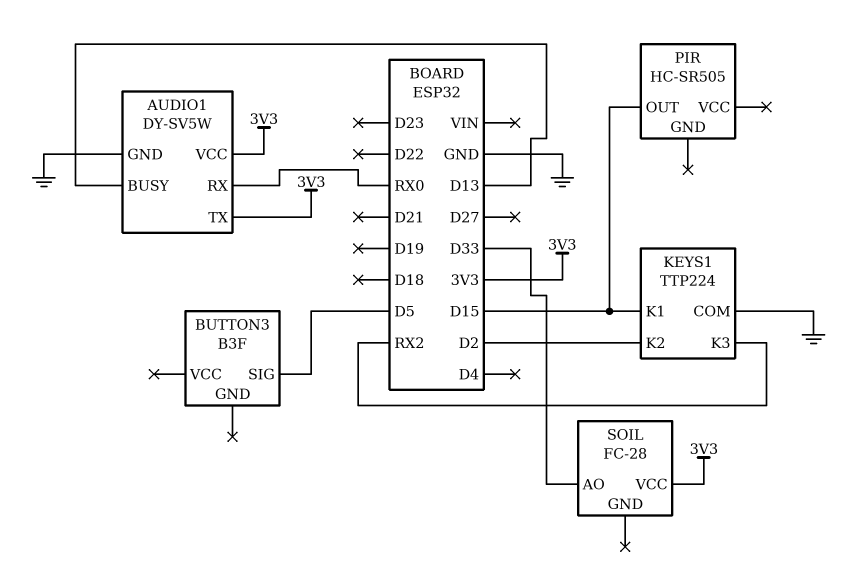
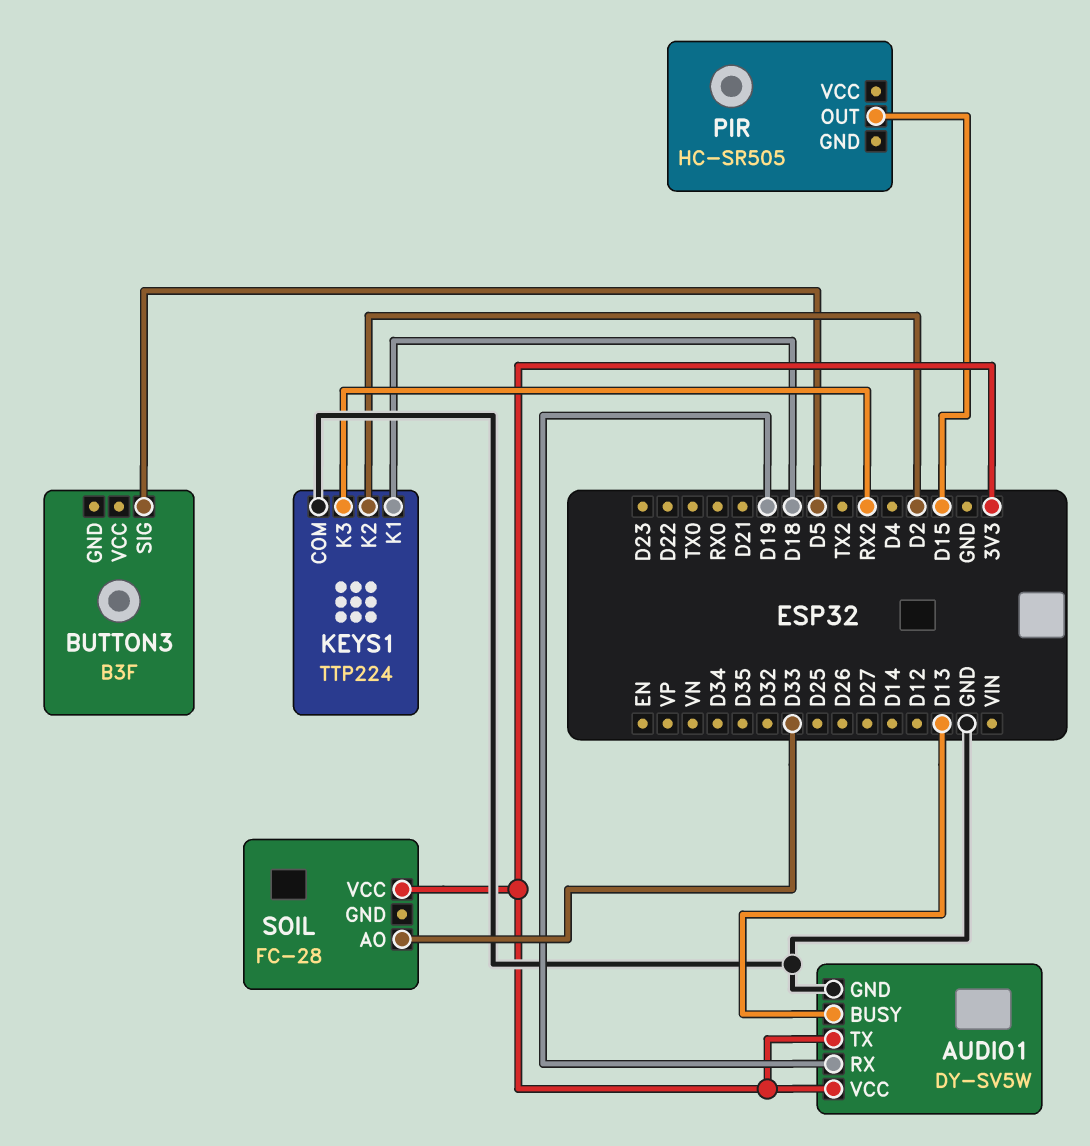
AUDIO1 pin RX: RX0 -> D19
KEYS1 pin K1: D15 -> D18

